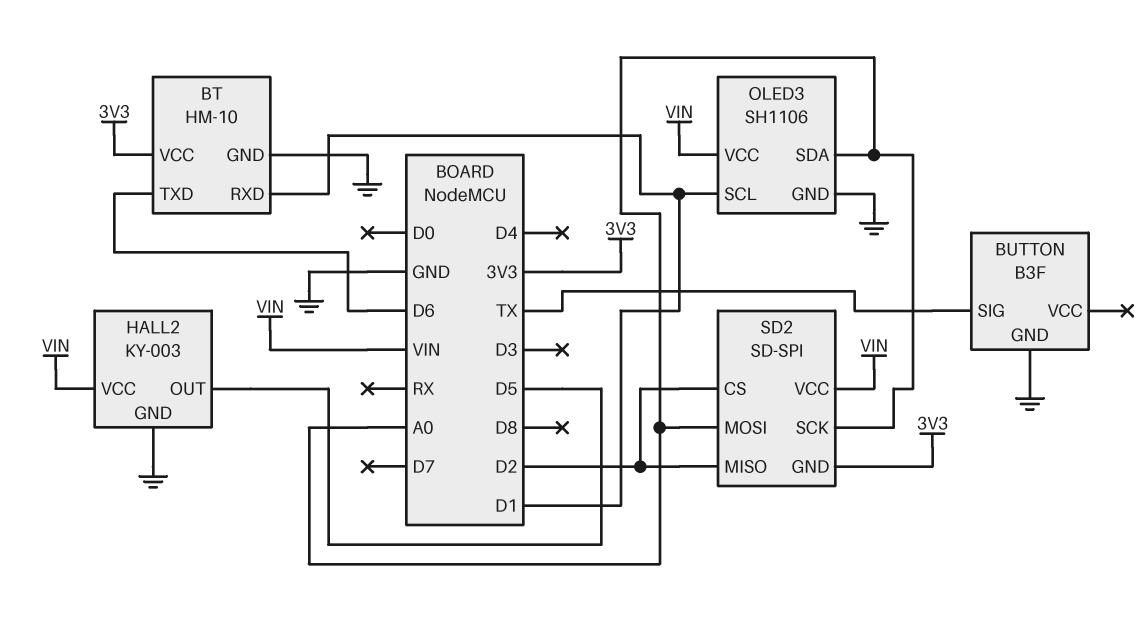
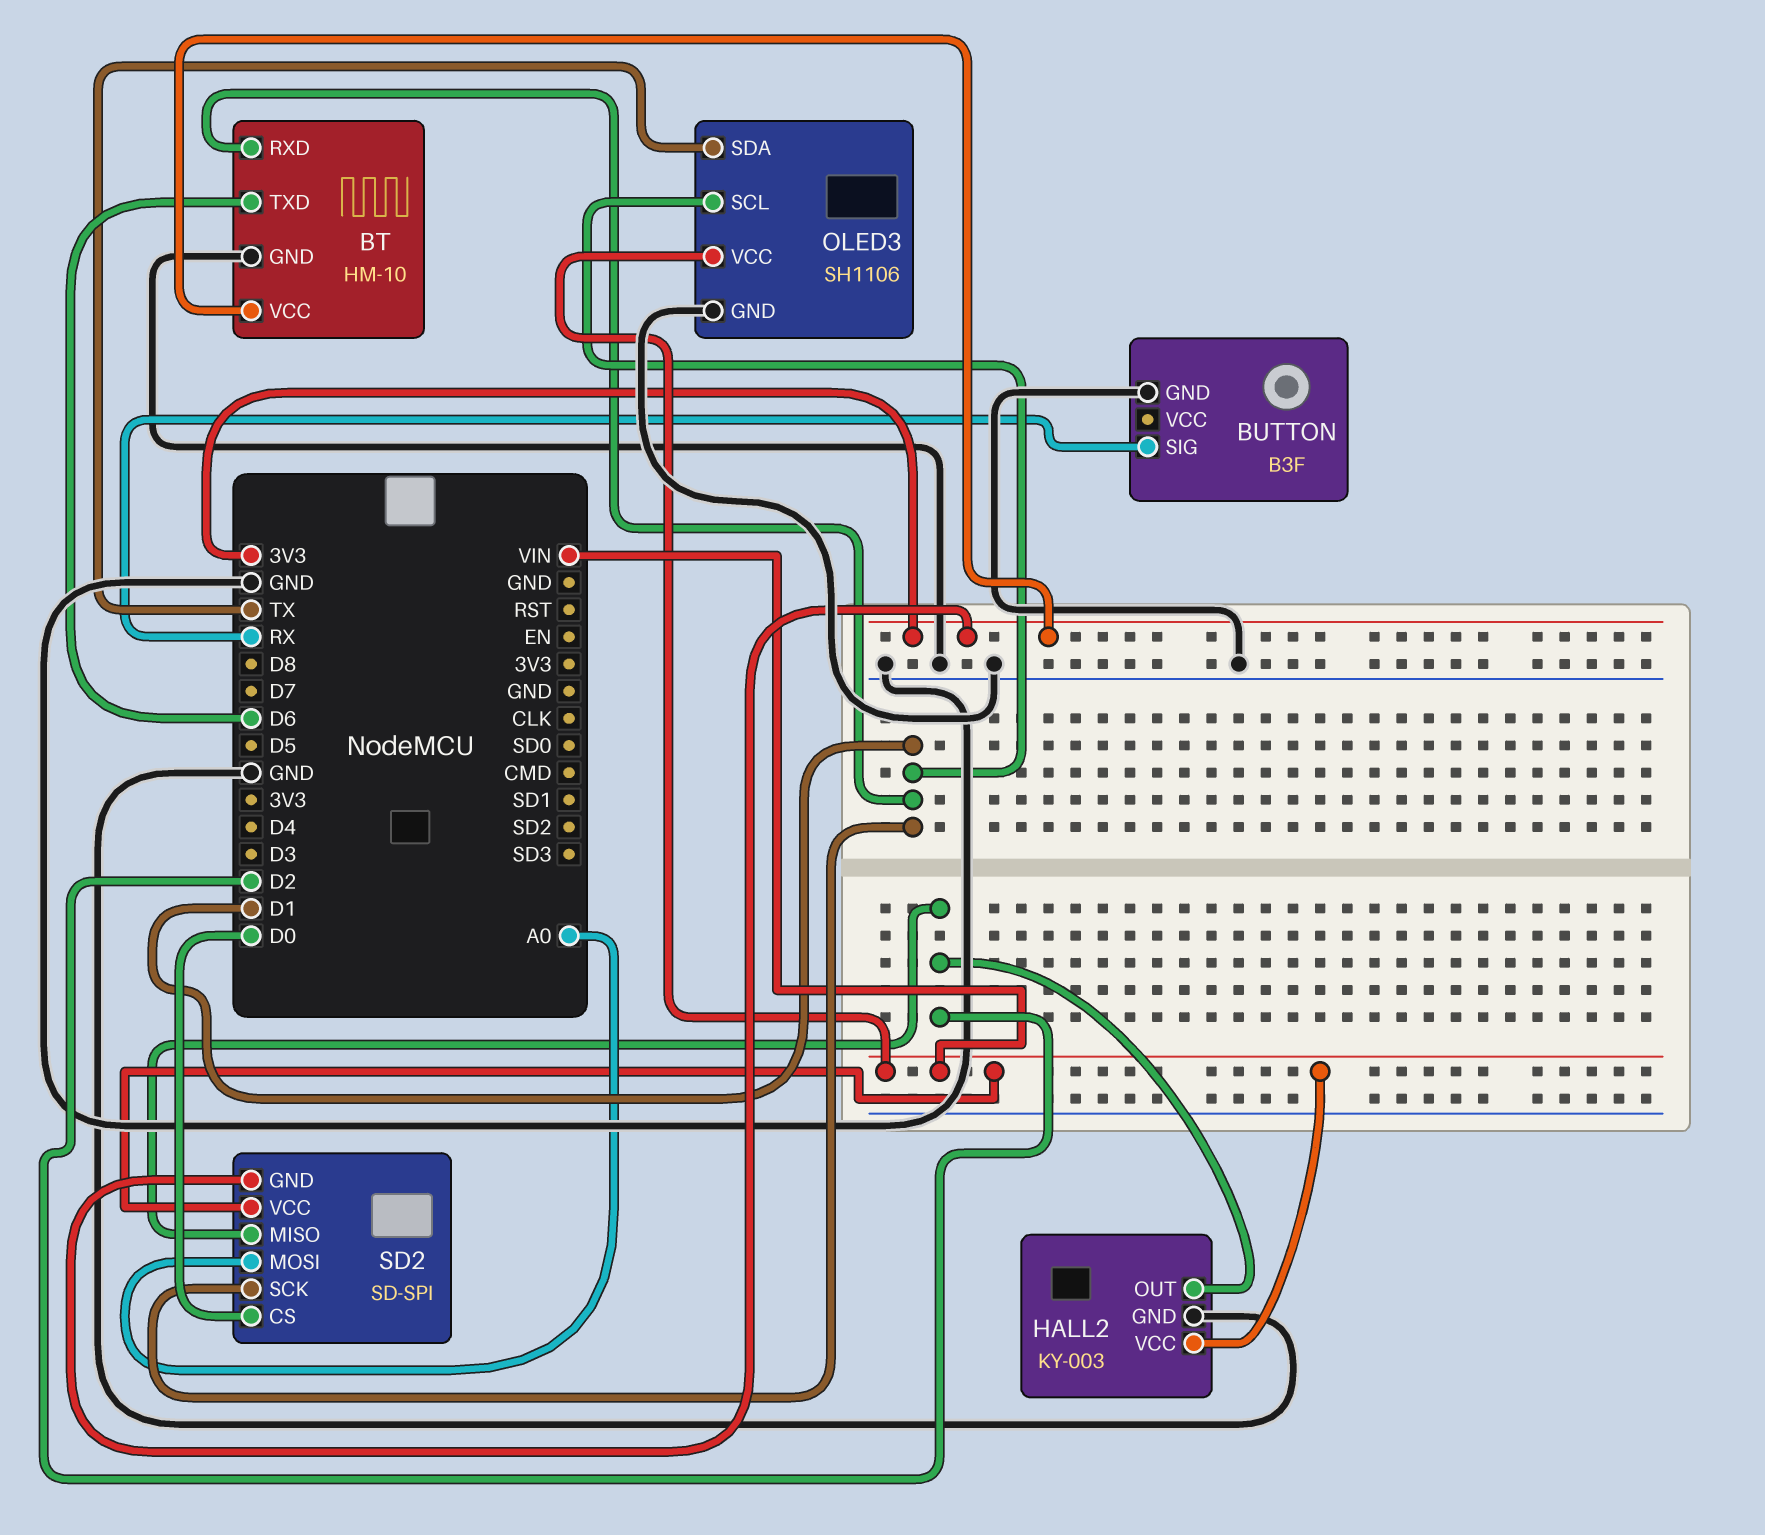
BUTTON pin SIG: TX -> RX
HALL2 pin OUT: D5 -> D2
OLED3 pin SDA: A0 -> TX
SD2 pin CS: D2 -> D0
SD2 pin SCK: A0 -> D1

